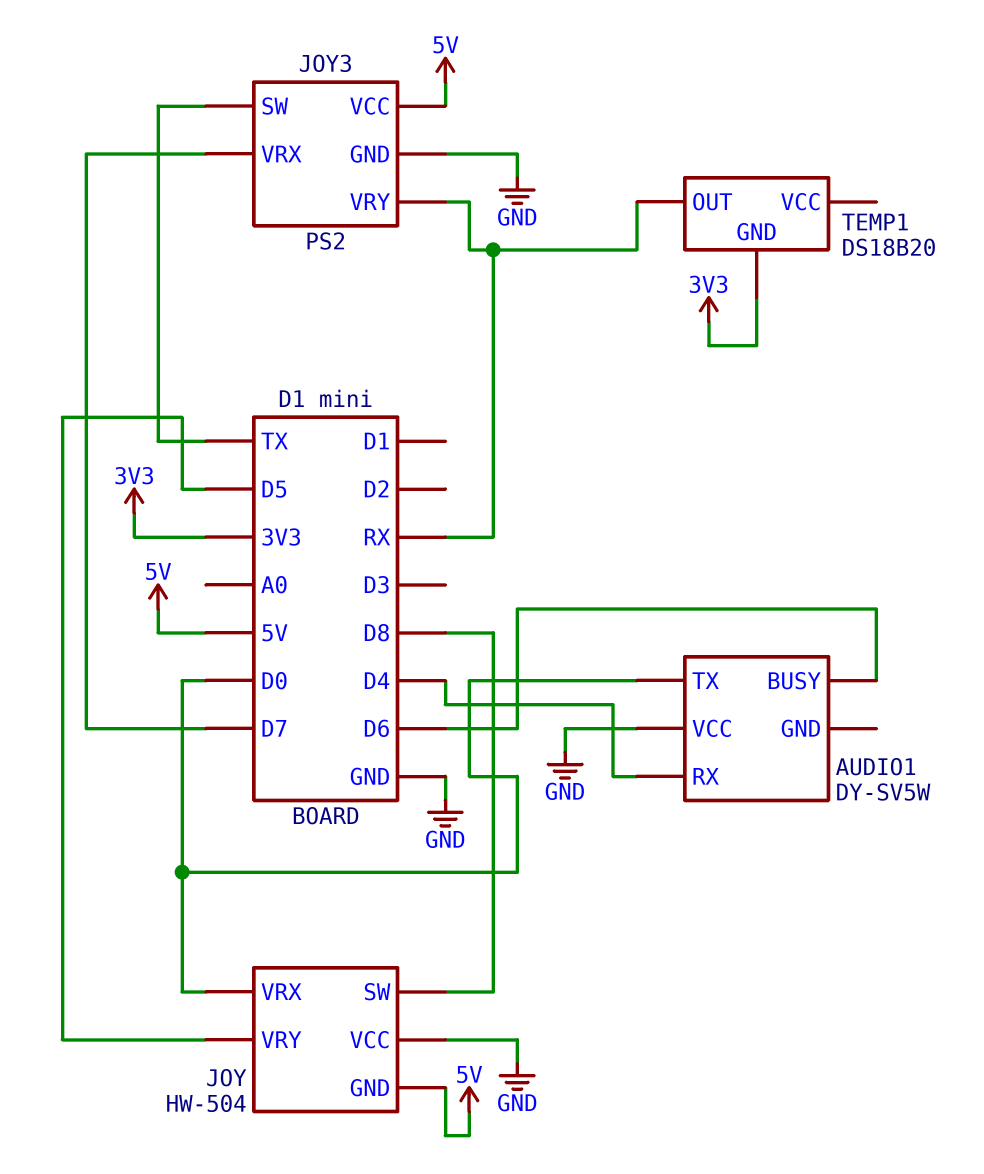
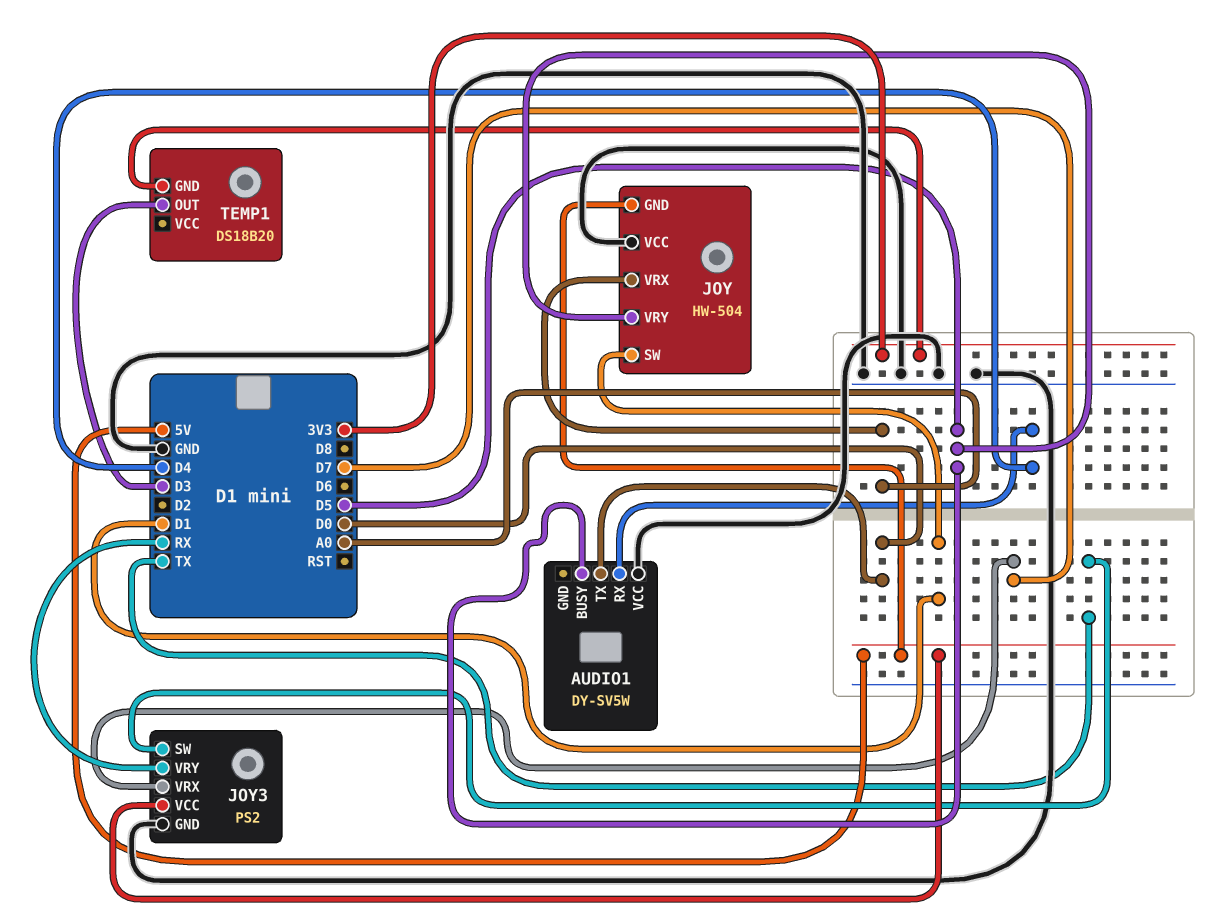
AUDIO1 pin BUSY: D6 -> D5
JOY pin SW: D8 -> D1
JOY pin VRX: D0 -> A0
TEMP1 pin OUT: RX -> D3

